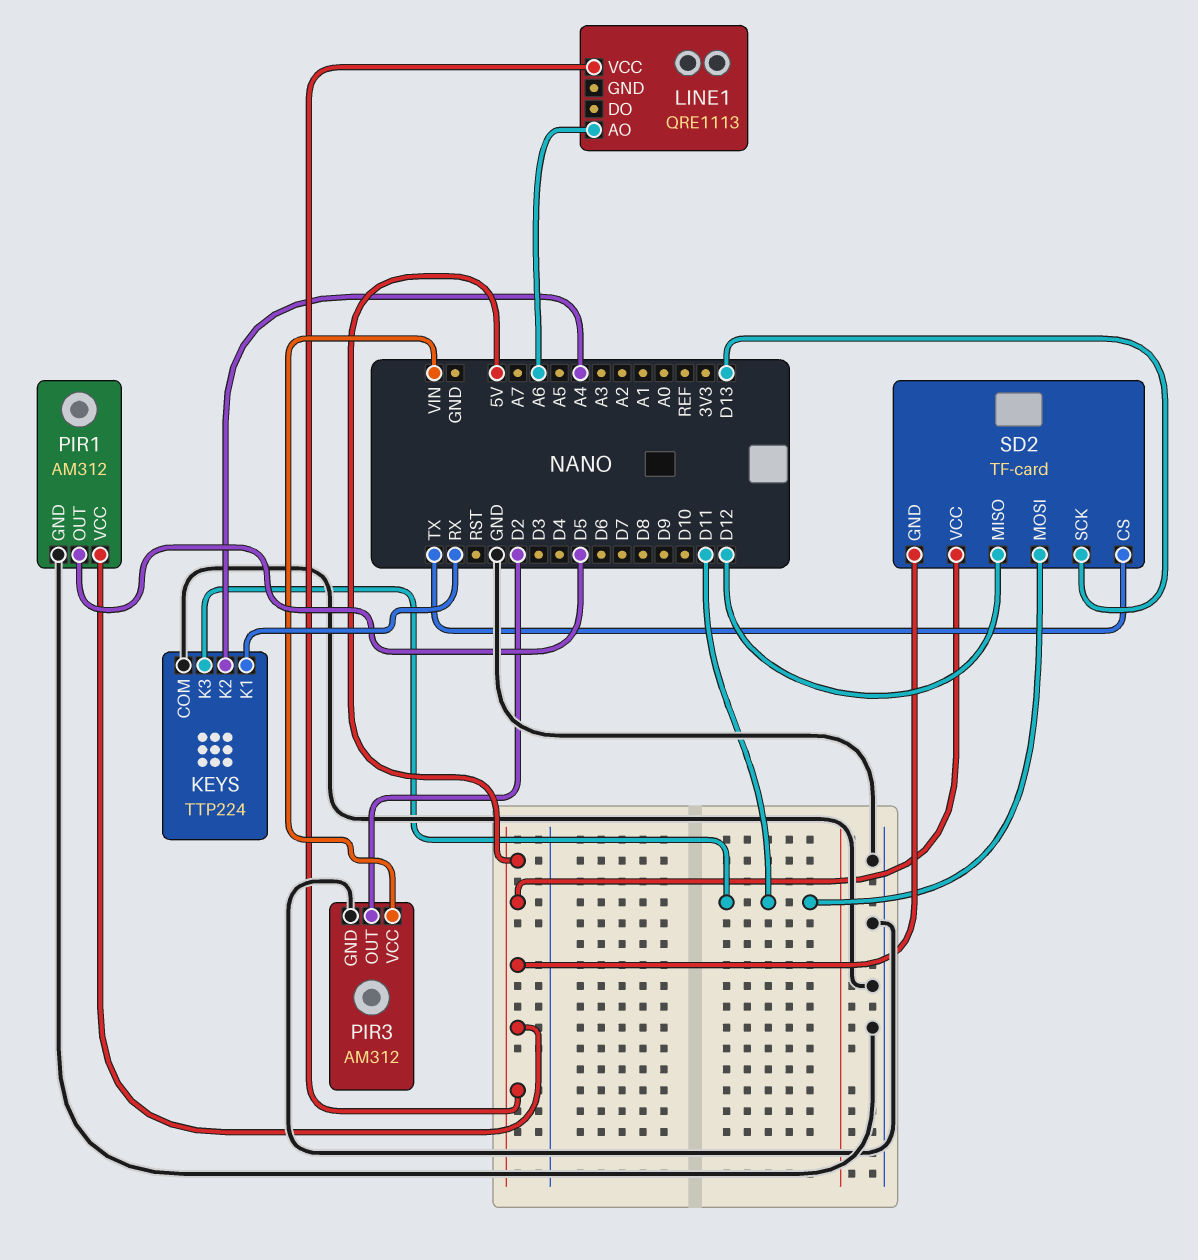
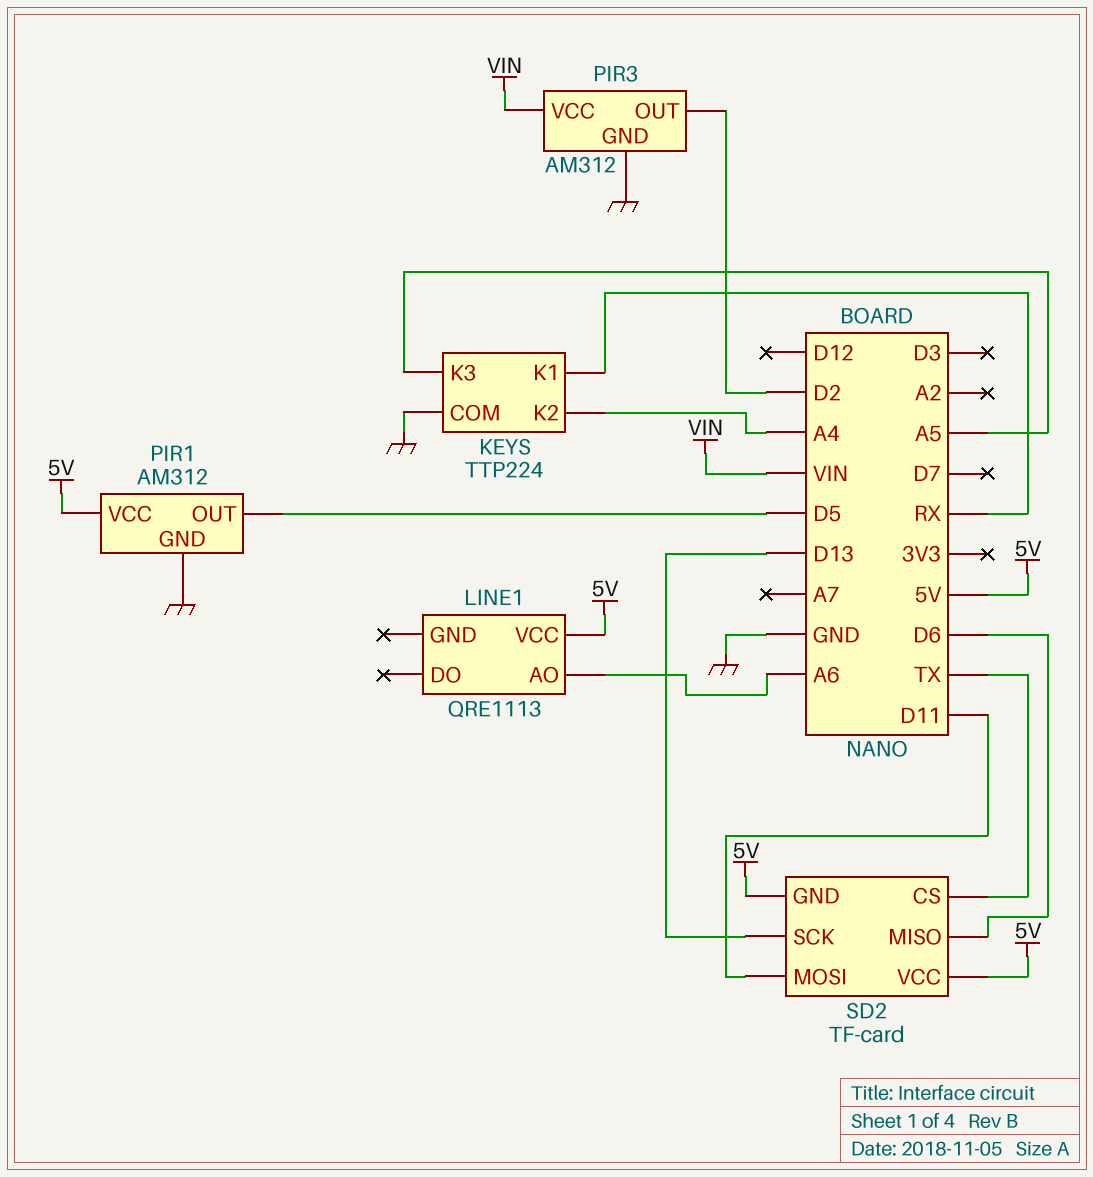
KEYS pin K3: D11 -> A5
SD2 pin MISO: D12 -> D6

